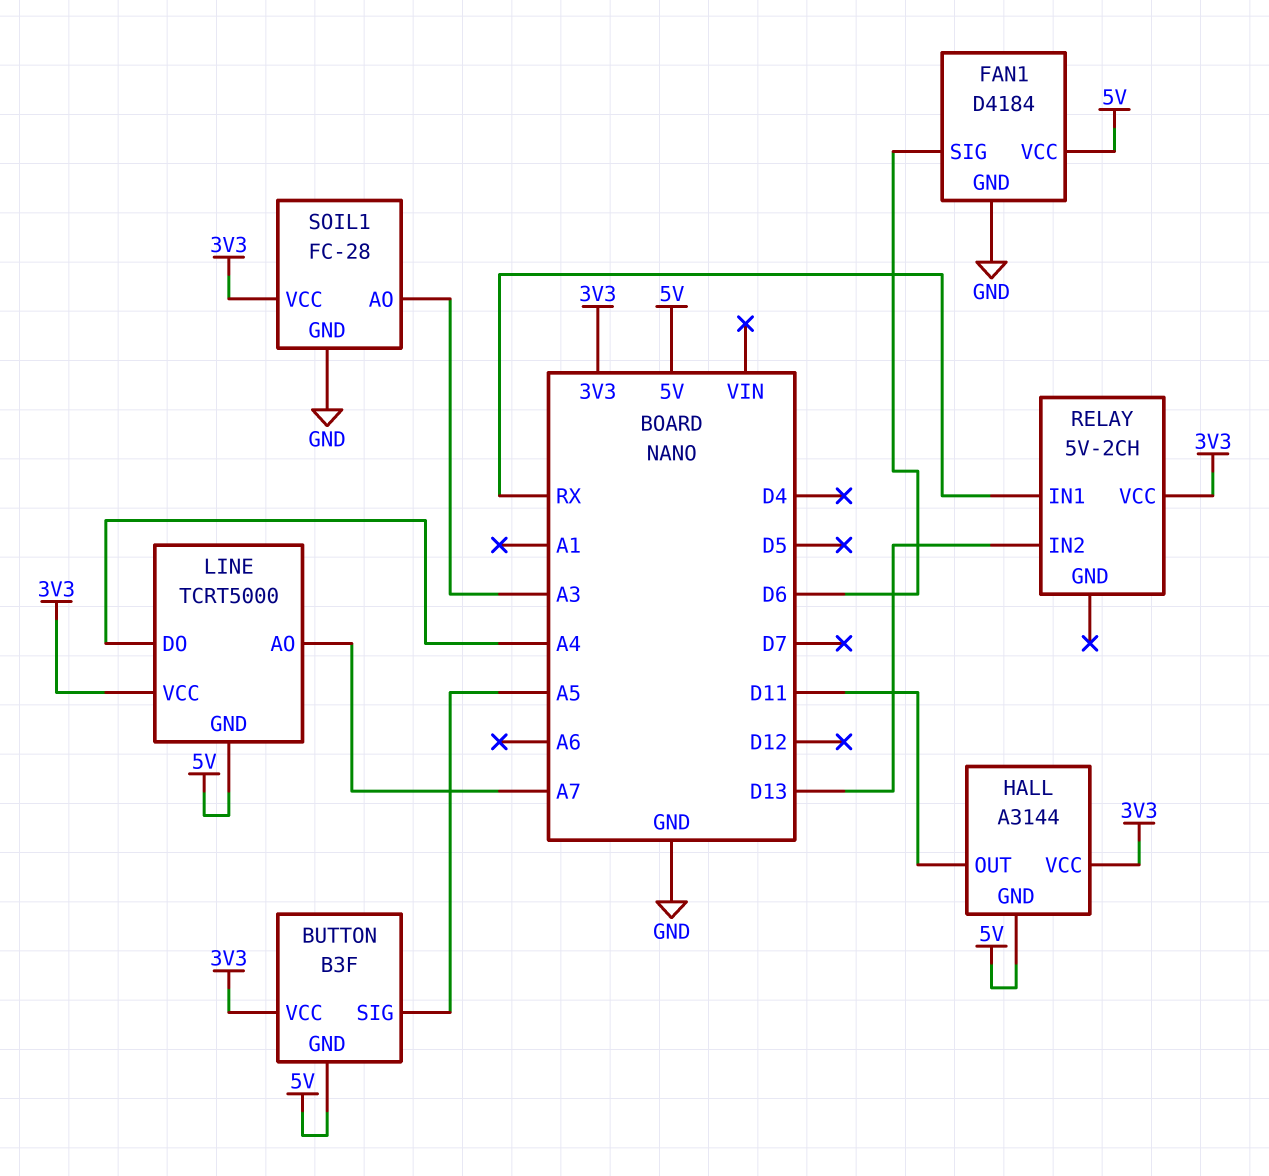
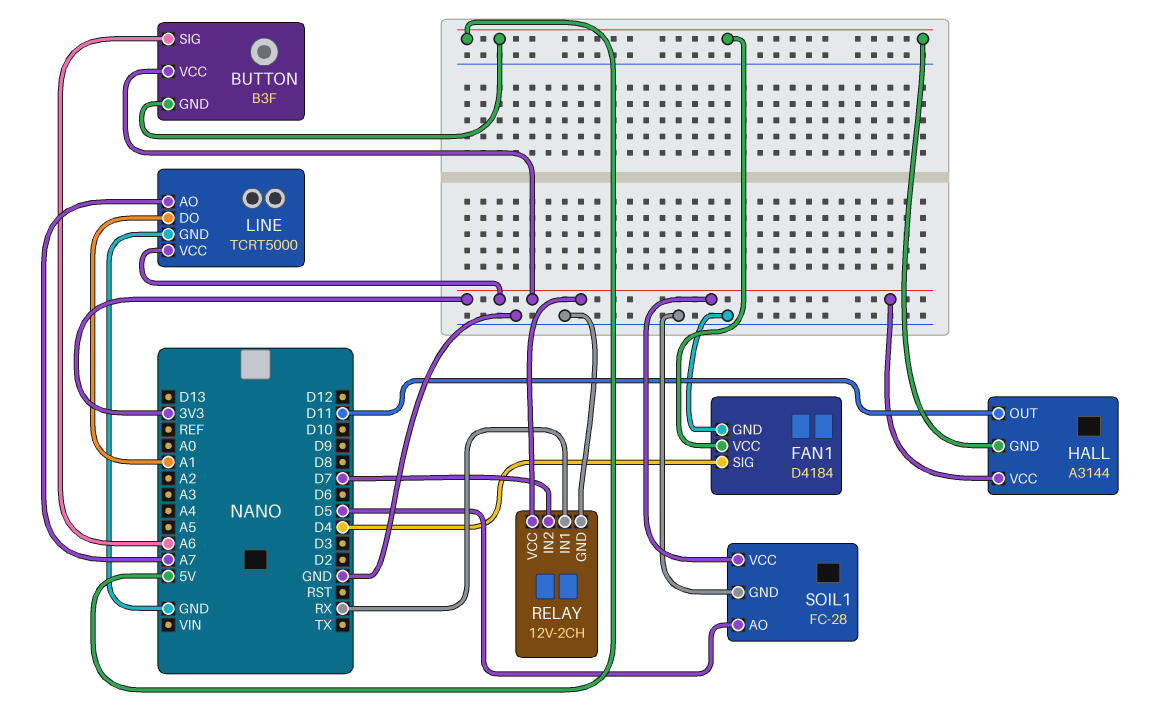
BUTTON pin SIG: A5 -> A6
FAN1 pin SIG: D6 -> D4
LINE pin DO: A4 -> A1
LINE pin GND: 5V -> GND
RELAY: 5V-2CH -> 12V-2CH
RELAY pin GND: none -> GND
RELAY pin IN2: D13 -> D7
SOIL1 pin AO: A3 -> D5

